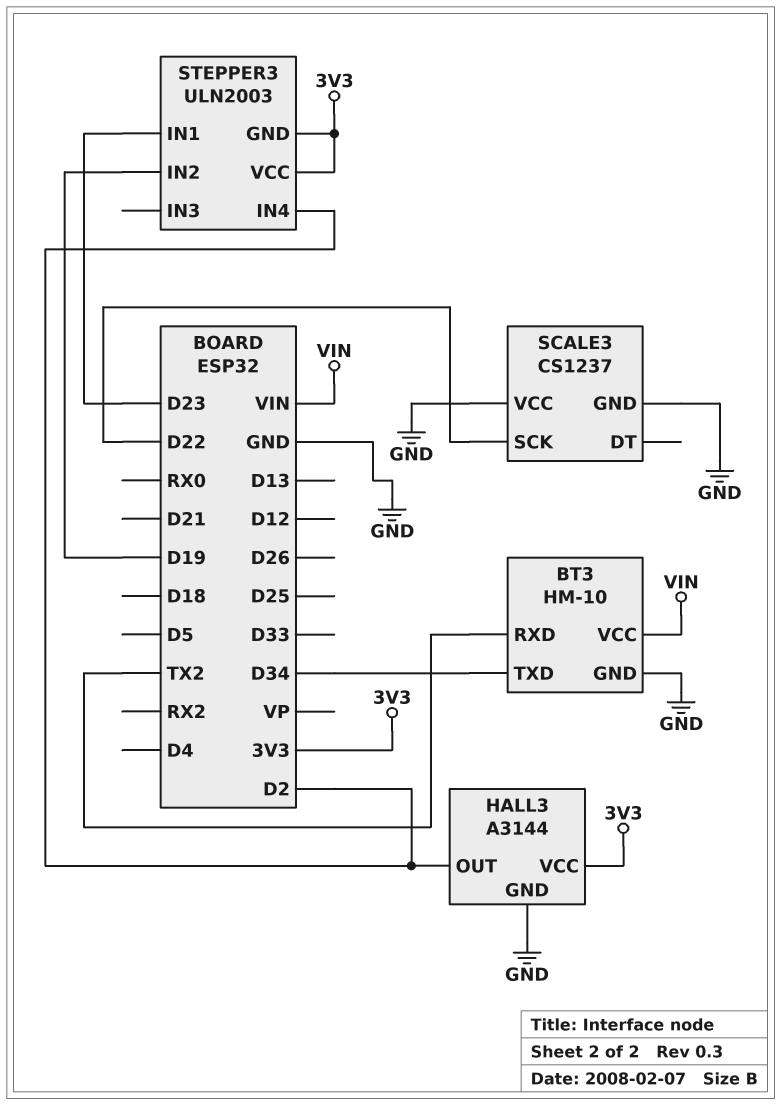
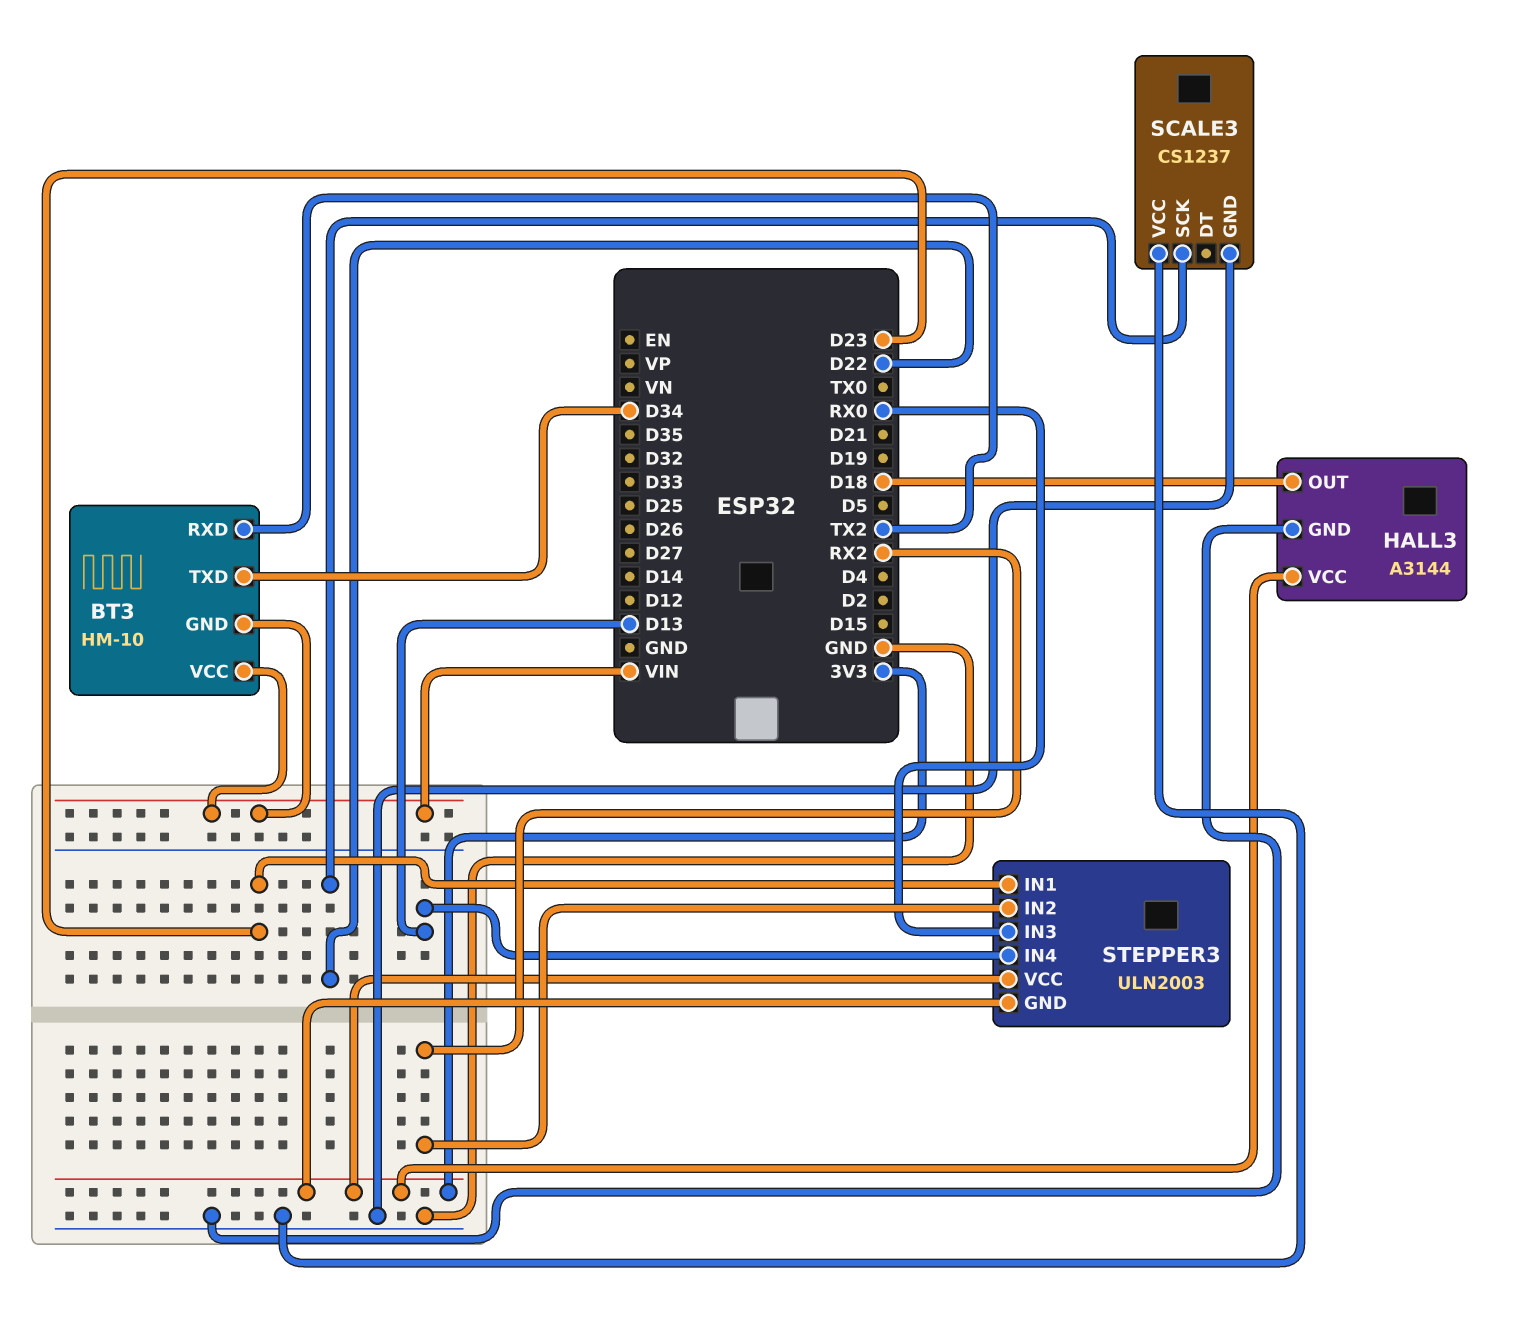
BT3 pin GND: GND -> VIN
HALL3 pin OUT: D2 -> D18
STEPPER3 pin IN2: D19 -> RX2
STEPPER3 pin IN3: none -> RX0
STEPPER3 pin IN4: D2 -> D13

